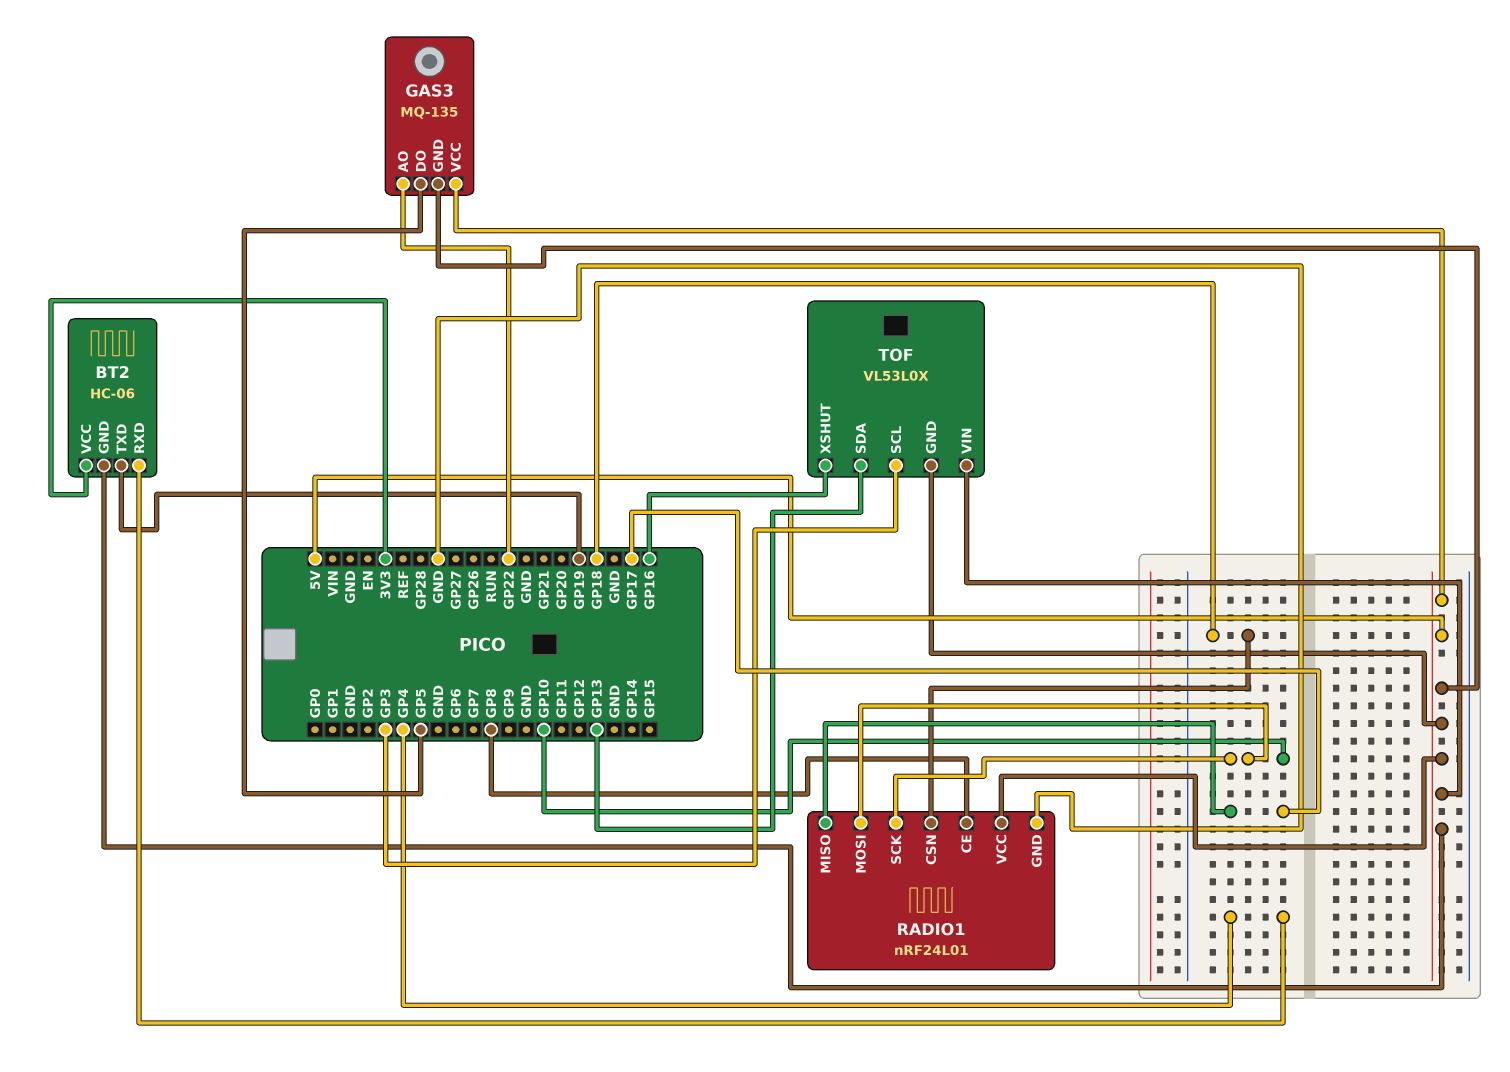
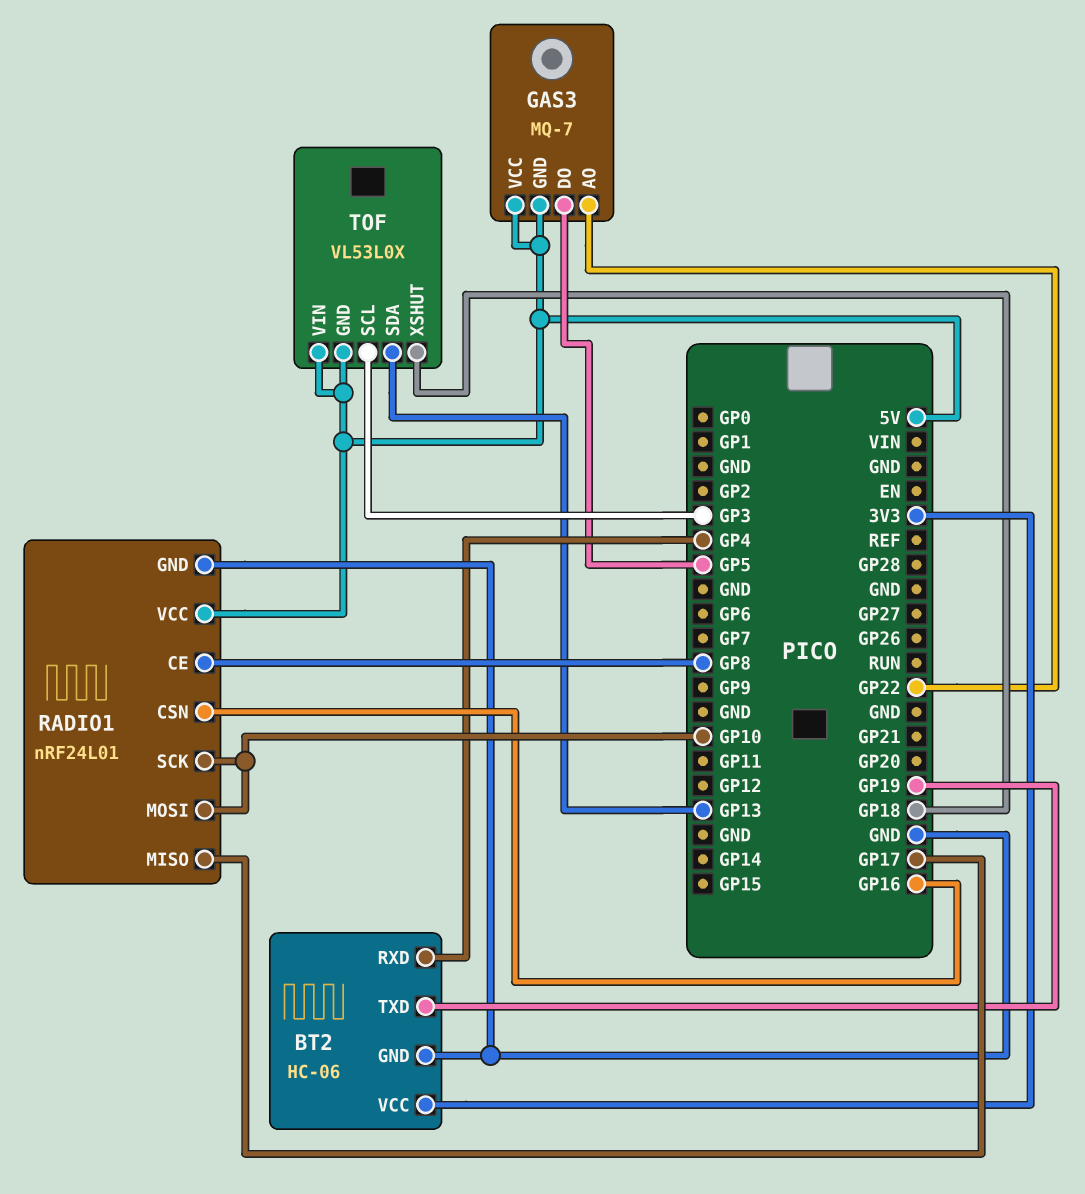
BT2 pin GND: 5V -> GND
GAS3: MQ-135 -> MQ-7
RADIO1 pin CSN: GP18 -> GP16
TOF pin XSHUT: GP16 -> GP18

